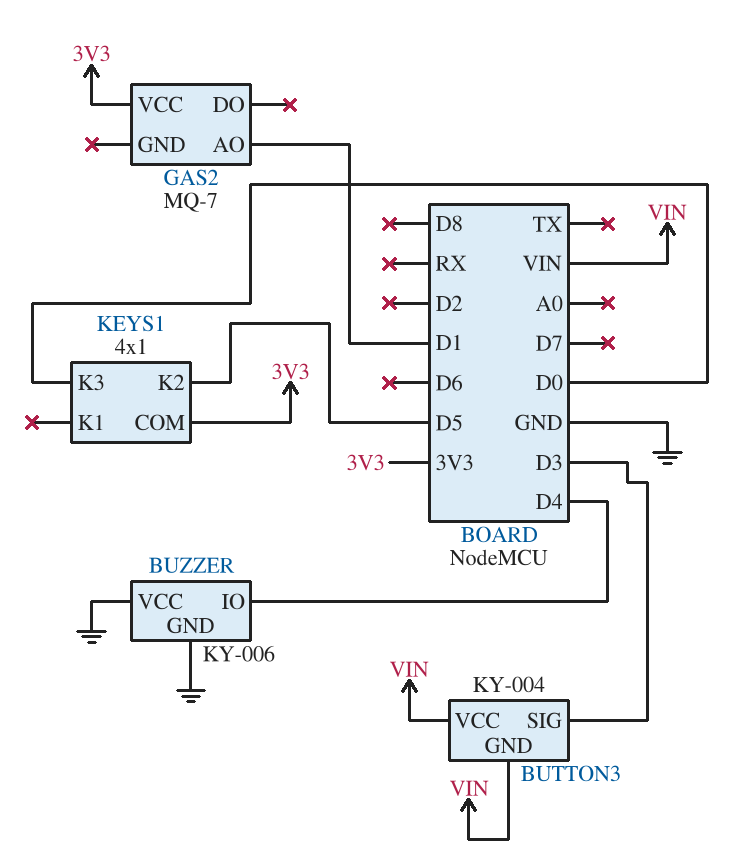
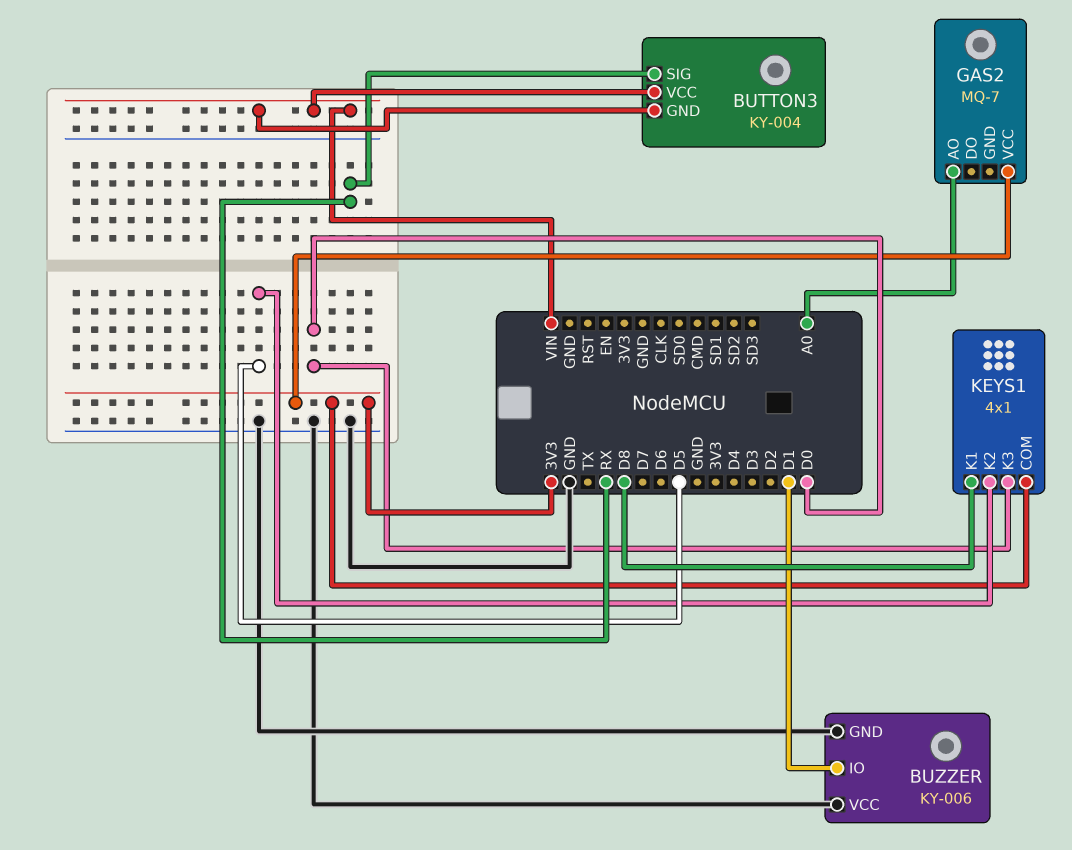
BUTTON3 pin SIG: D3 -> RX
BUZZER pin IO: D4 -> D1
GAS2 pin AO: D1 -> A0
KEYS1 pin K1: none -> D8

